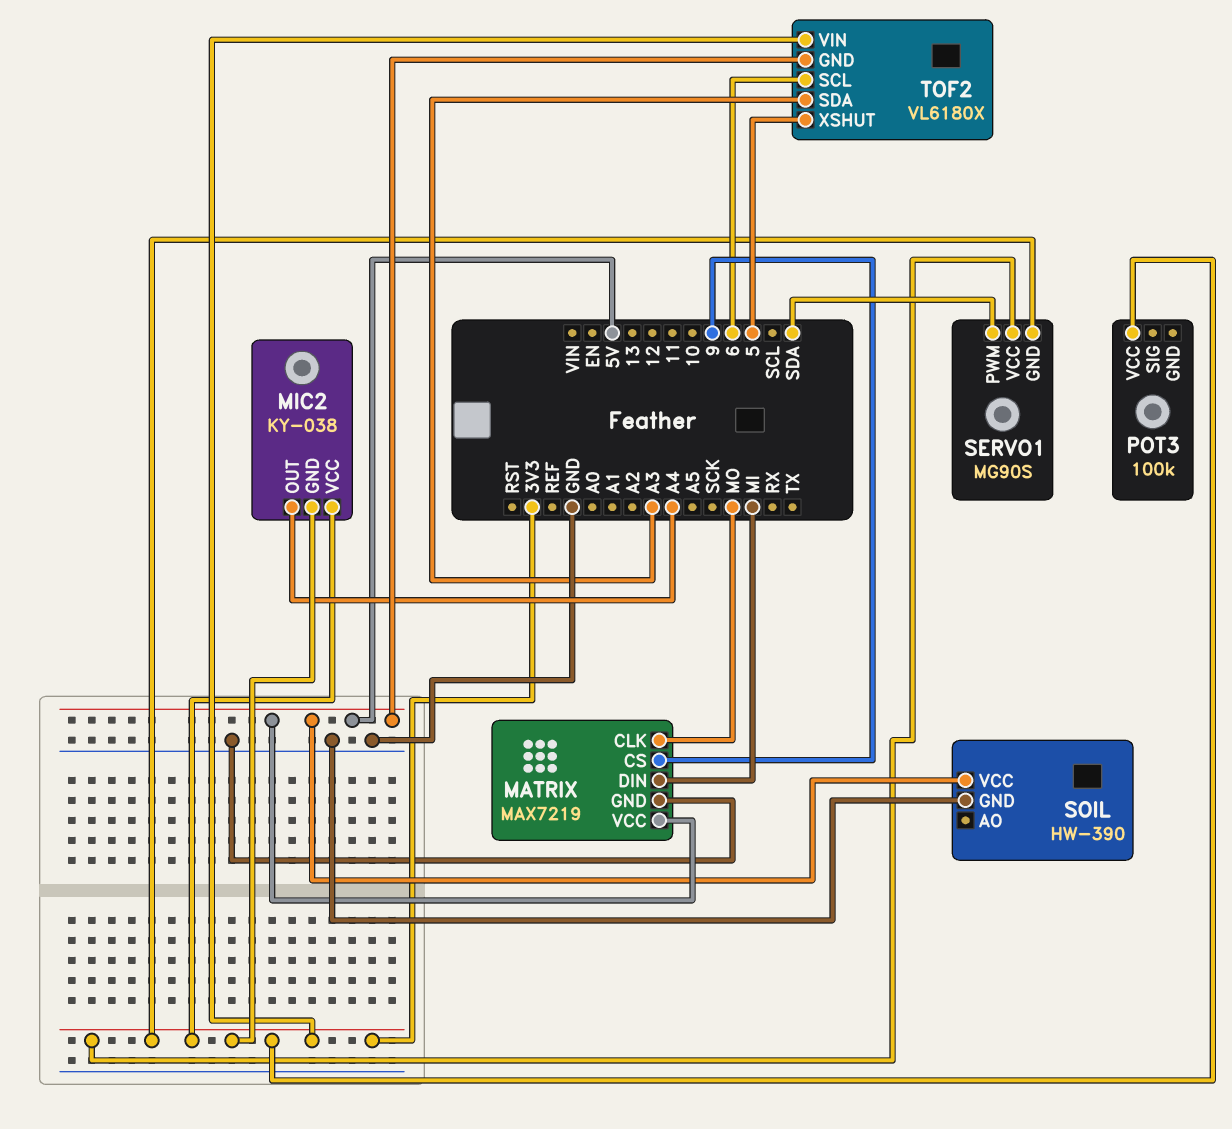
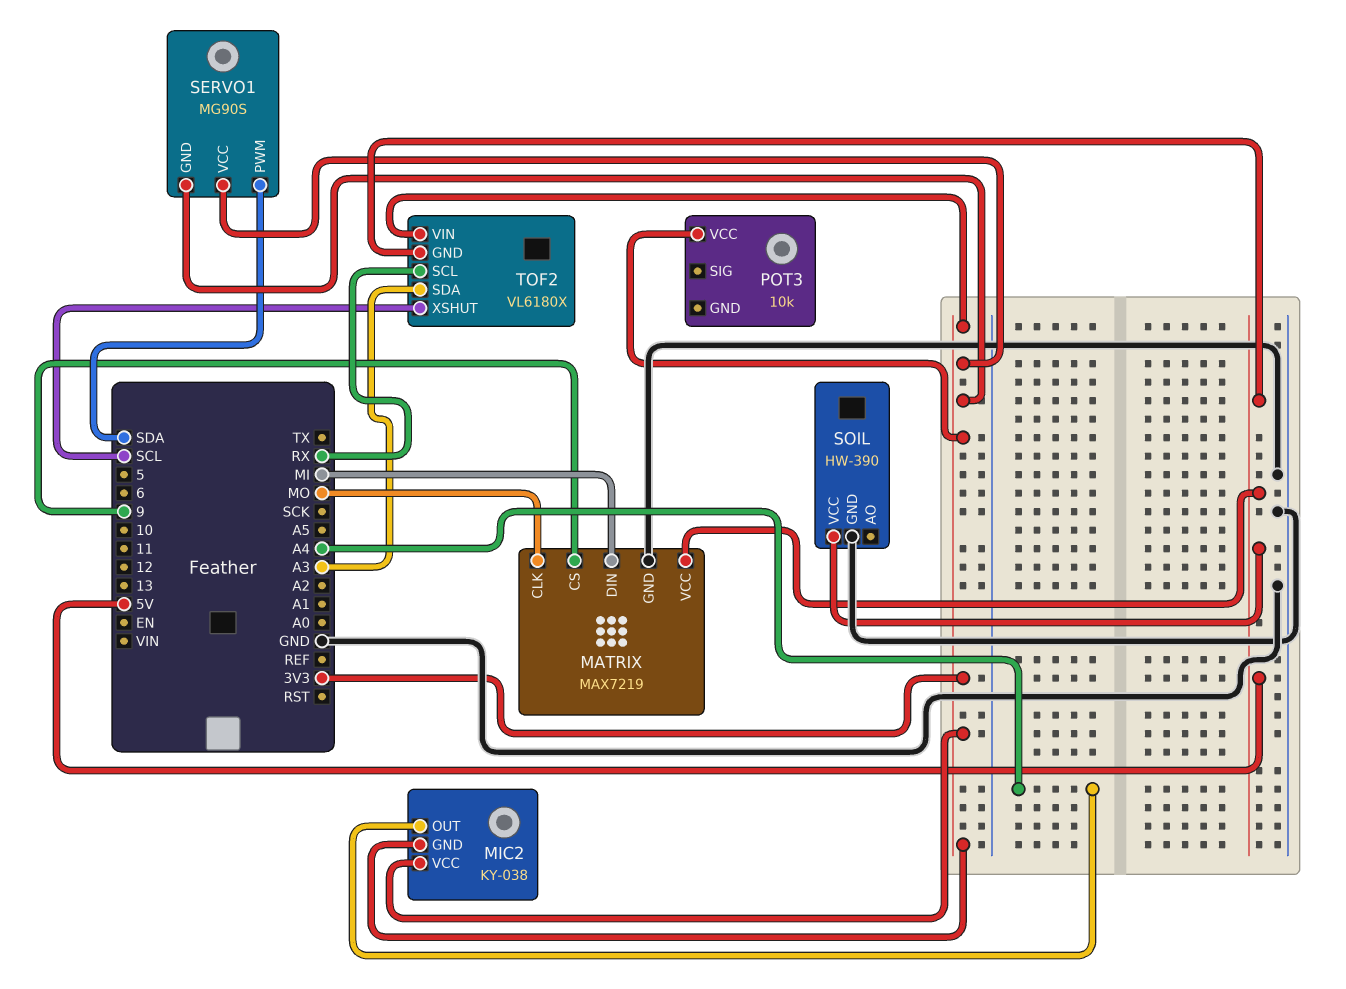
POT3: 100k -> 10k
TOF2 pin SCL: 6 -> RX
TOF2 pin XSHUT: 5 -> SCL

